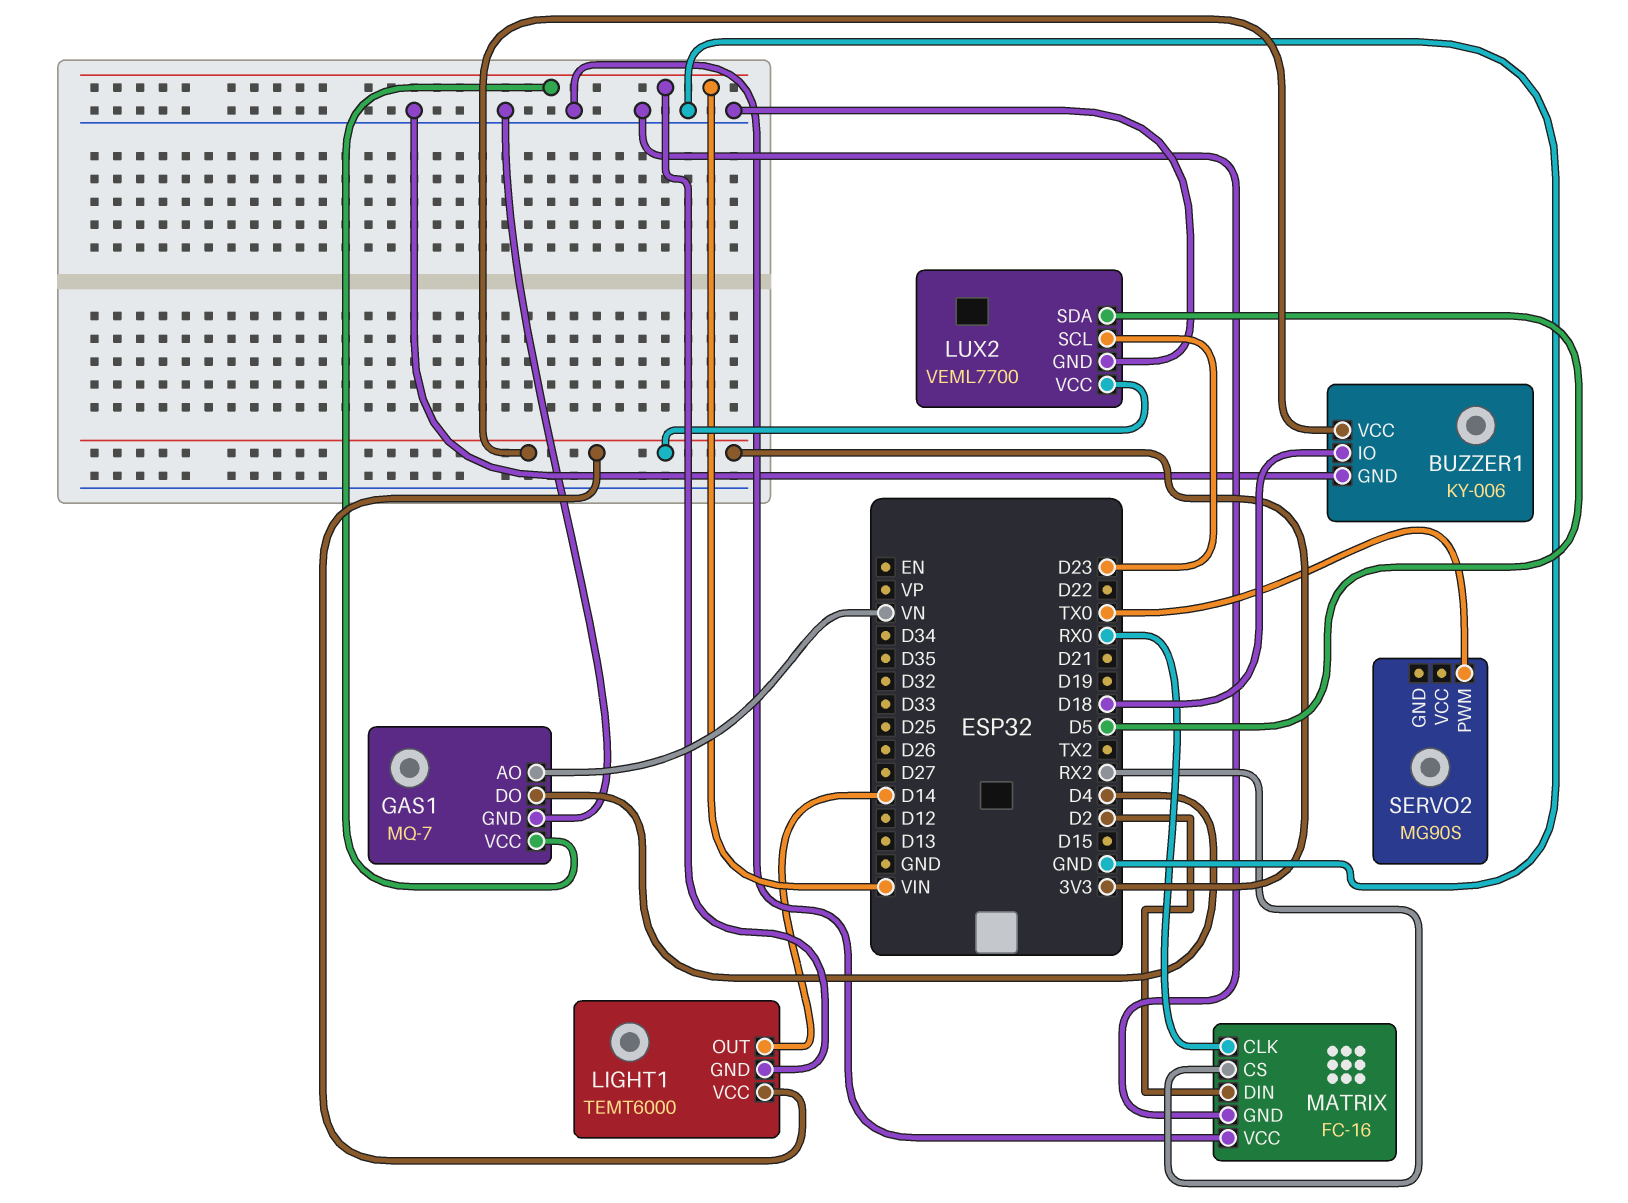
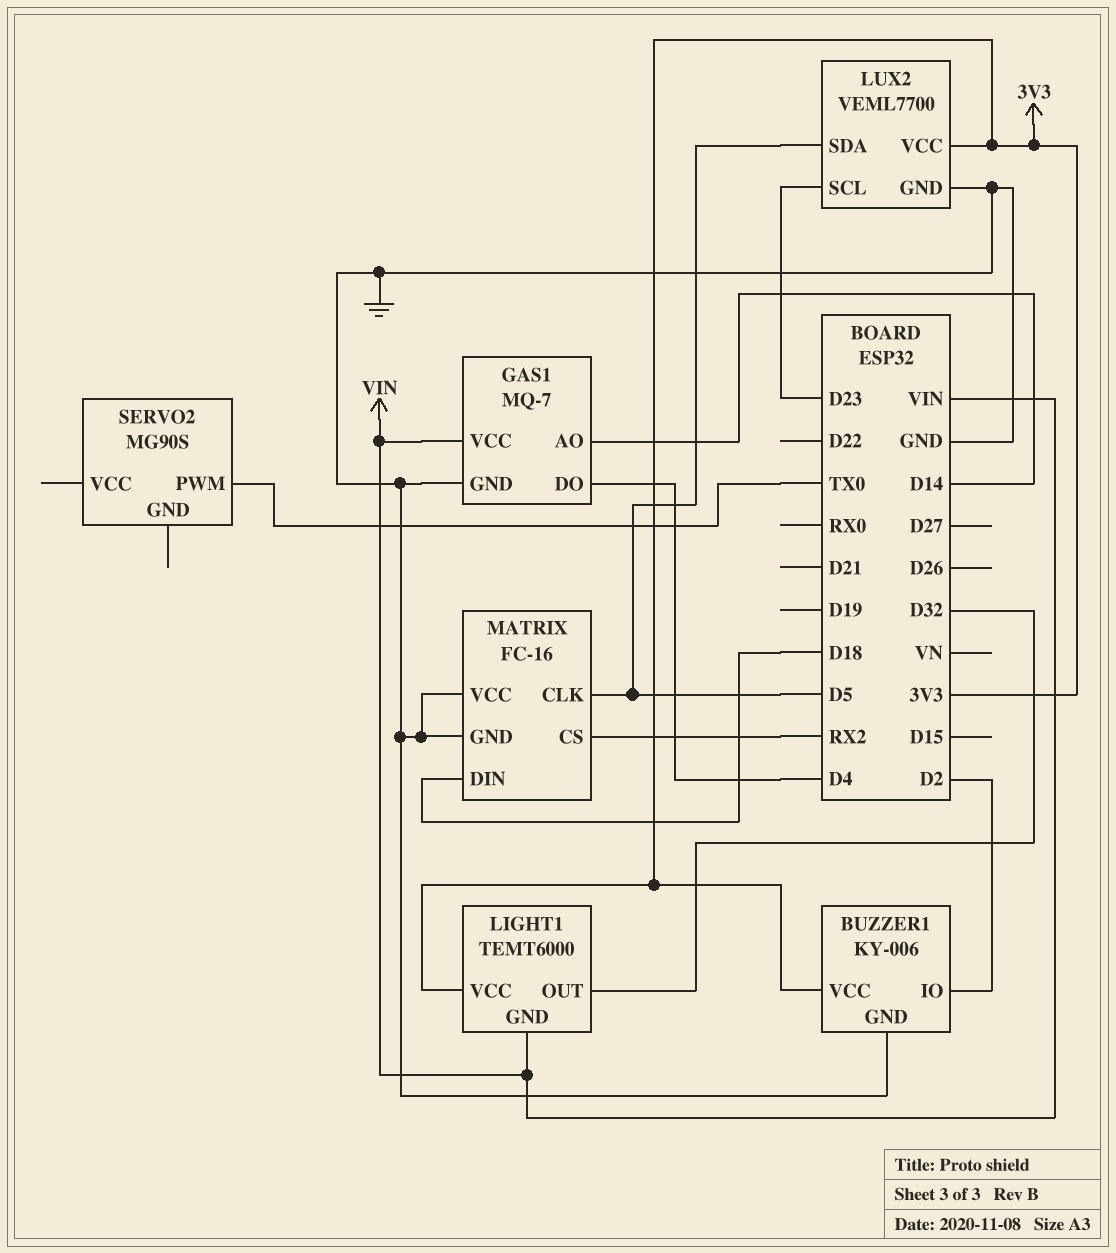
BUZZER1 pin IO: D18 -> D2
GAS1 pin AO: VN -> D14
LIGHT1 pin OUT: D14 -> D32
MATRIX pin CLK: RX0 -> D5
MATRIX pin DIN: D2 -> D18

